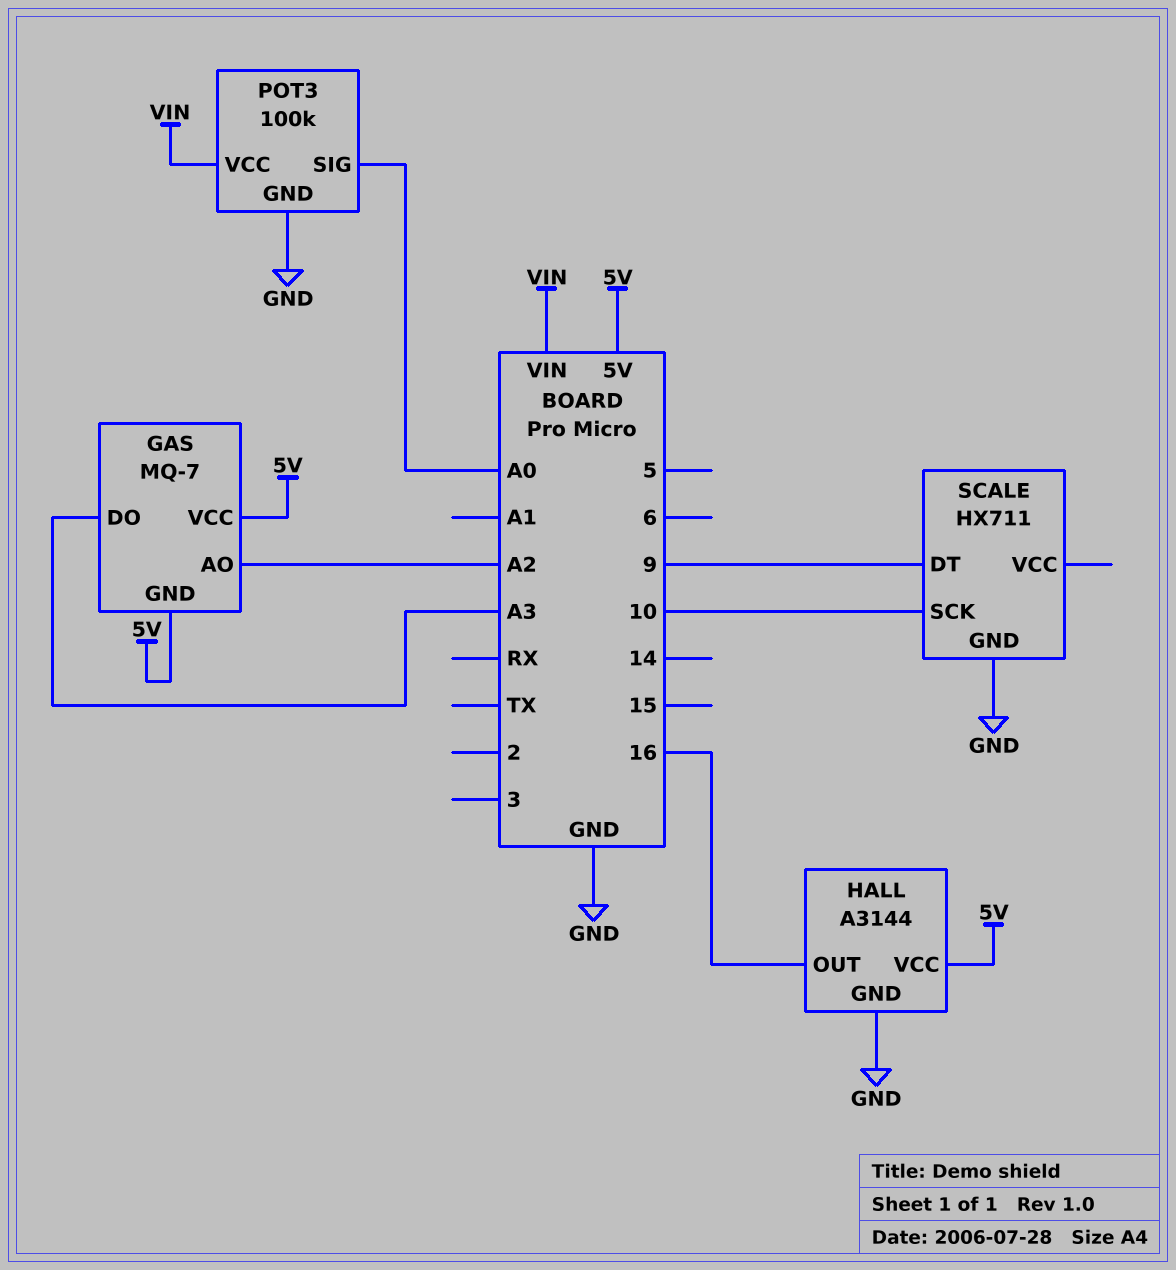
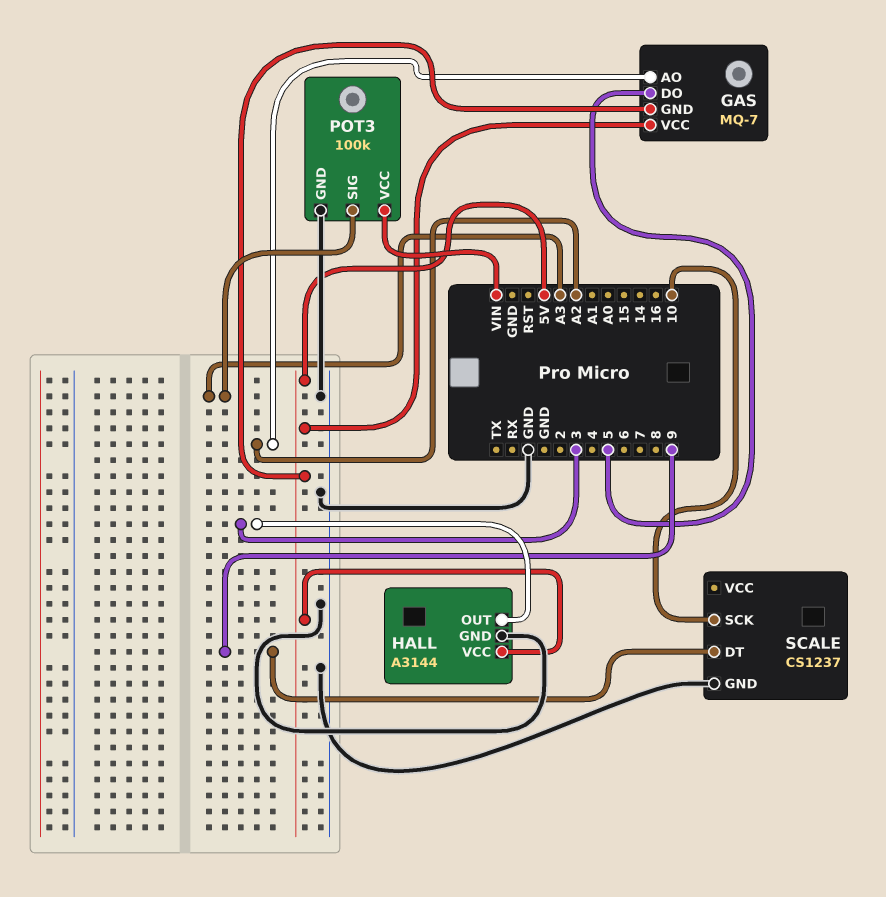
GAS pin DO: A3 -> 5
HALL pin OUT: 16 -> 3
POT3 pin SIG: A0 -> A3
SCALE: HX711 -> CS1237

